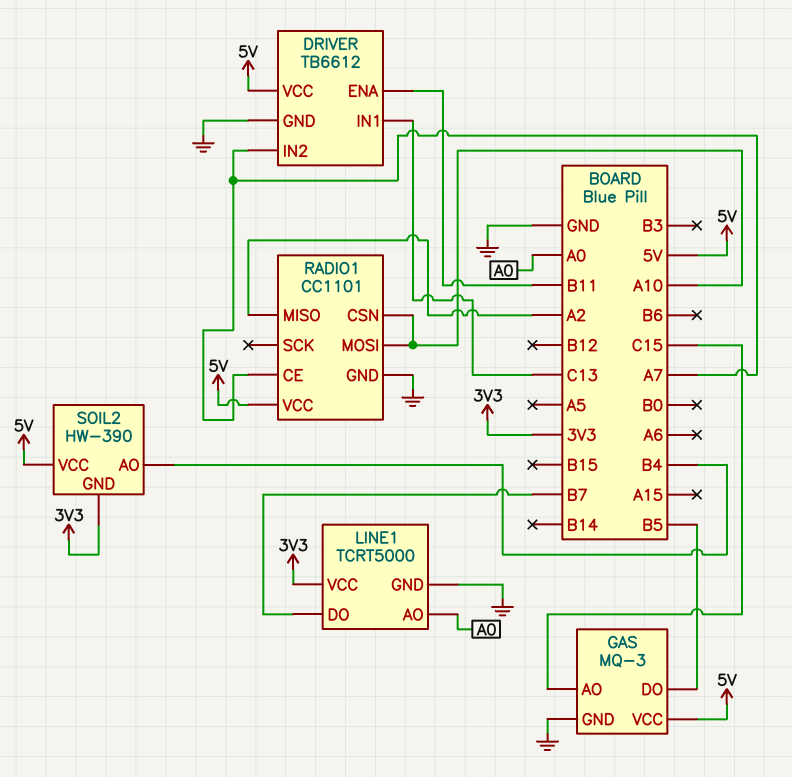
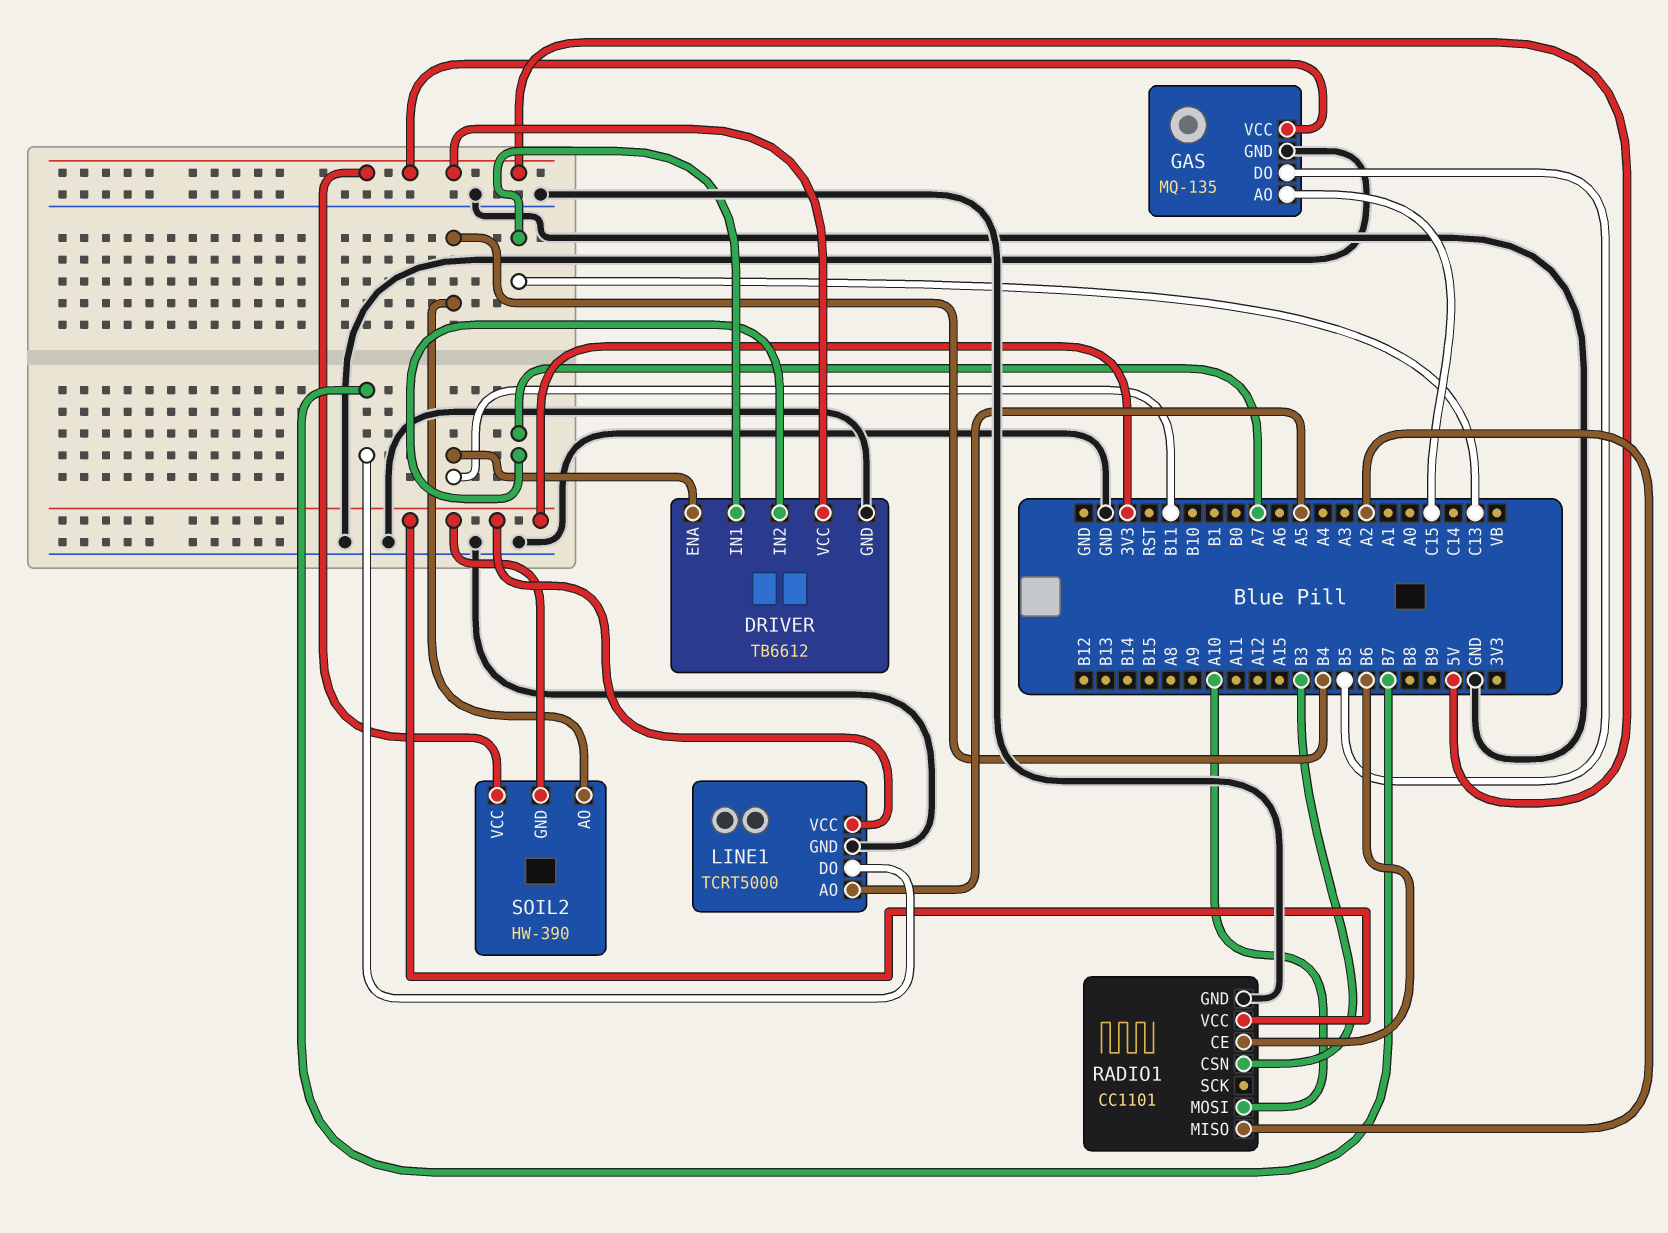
GAS: MQ-3 -> MQ-135
LINE1 pin AO: A0 -> A5
RADIO1 pin CE: A7 -> B6
RADIO1 pin CSN: A10 -> B3
RADIO1 pin VCC: 5V -> 3V3

